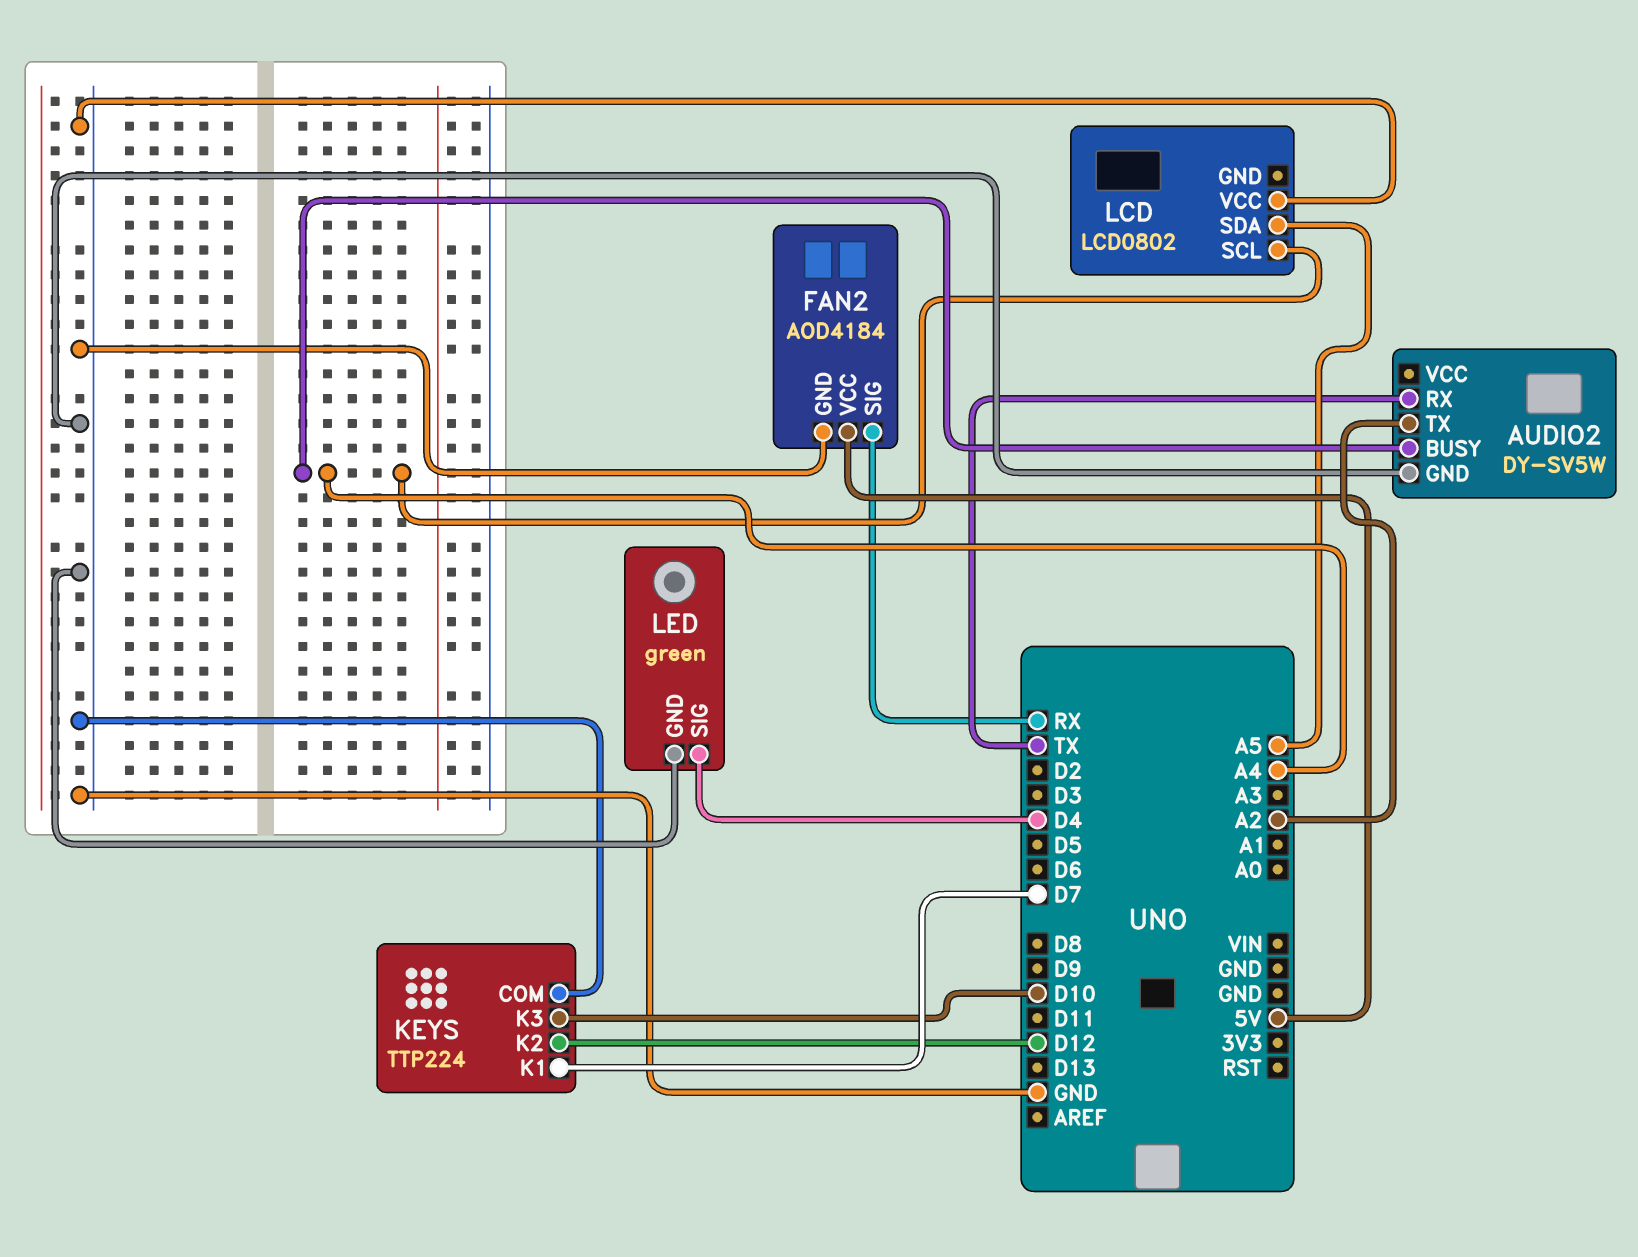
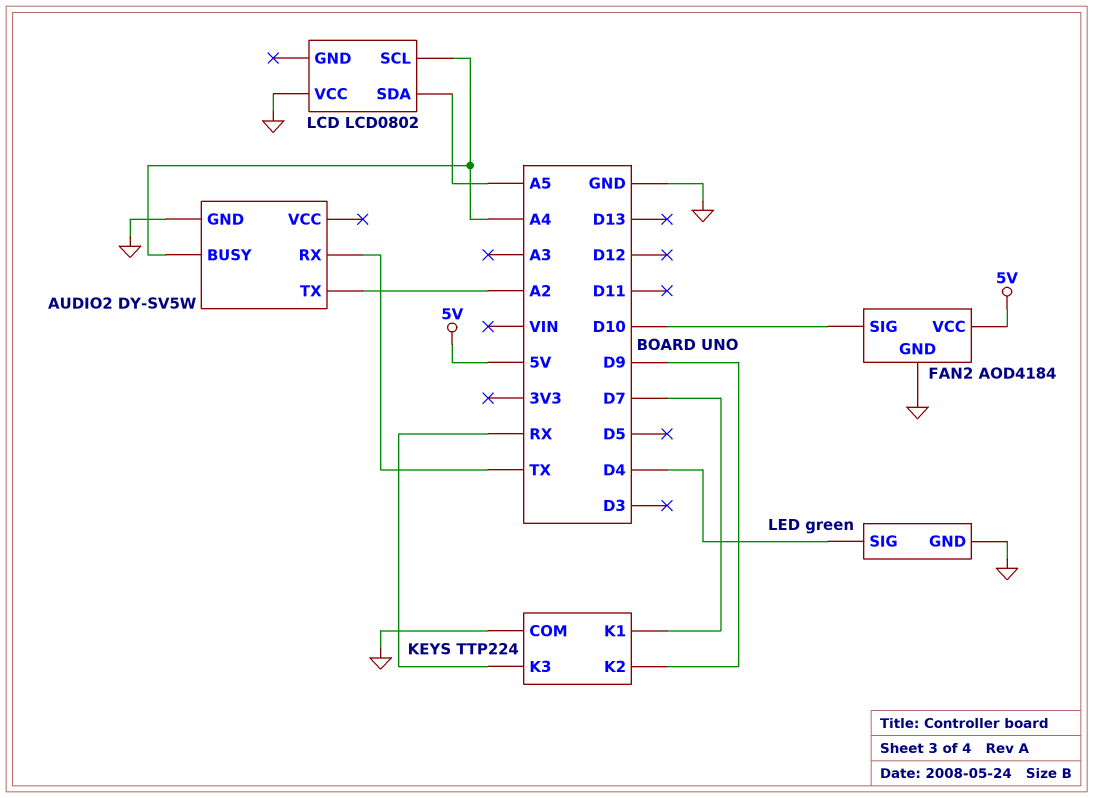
FAN2 pin SIG: RX -> D10
KEYS pin K2: D12 -> D9
KEYS pin K3: D10 -> RX

